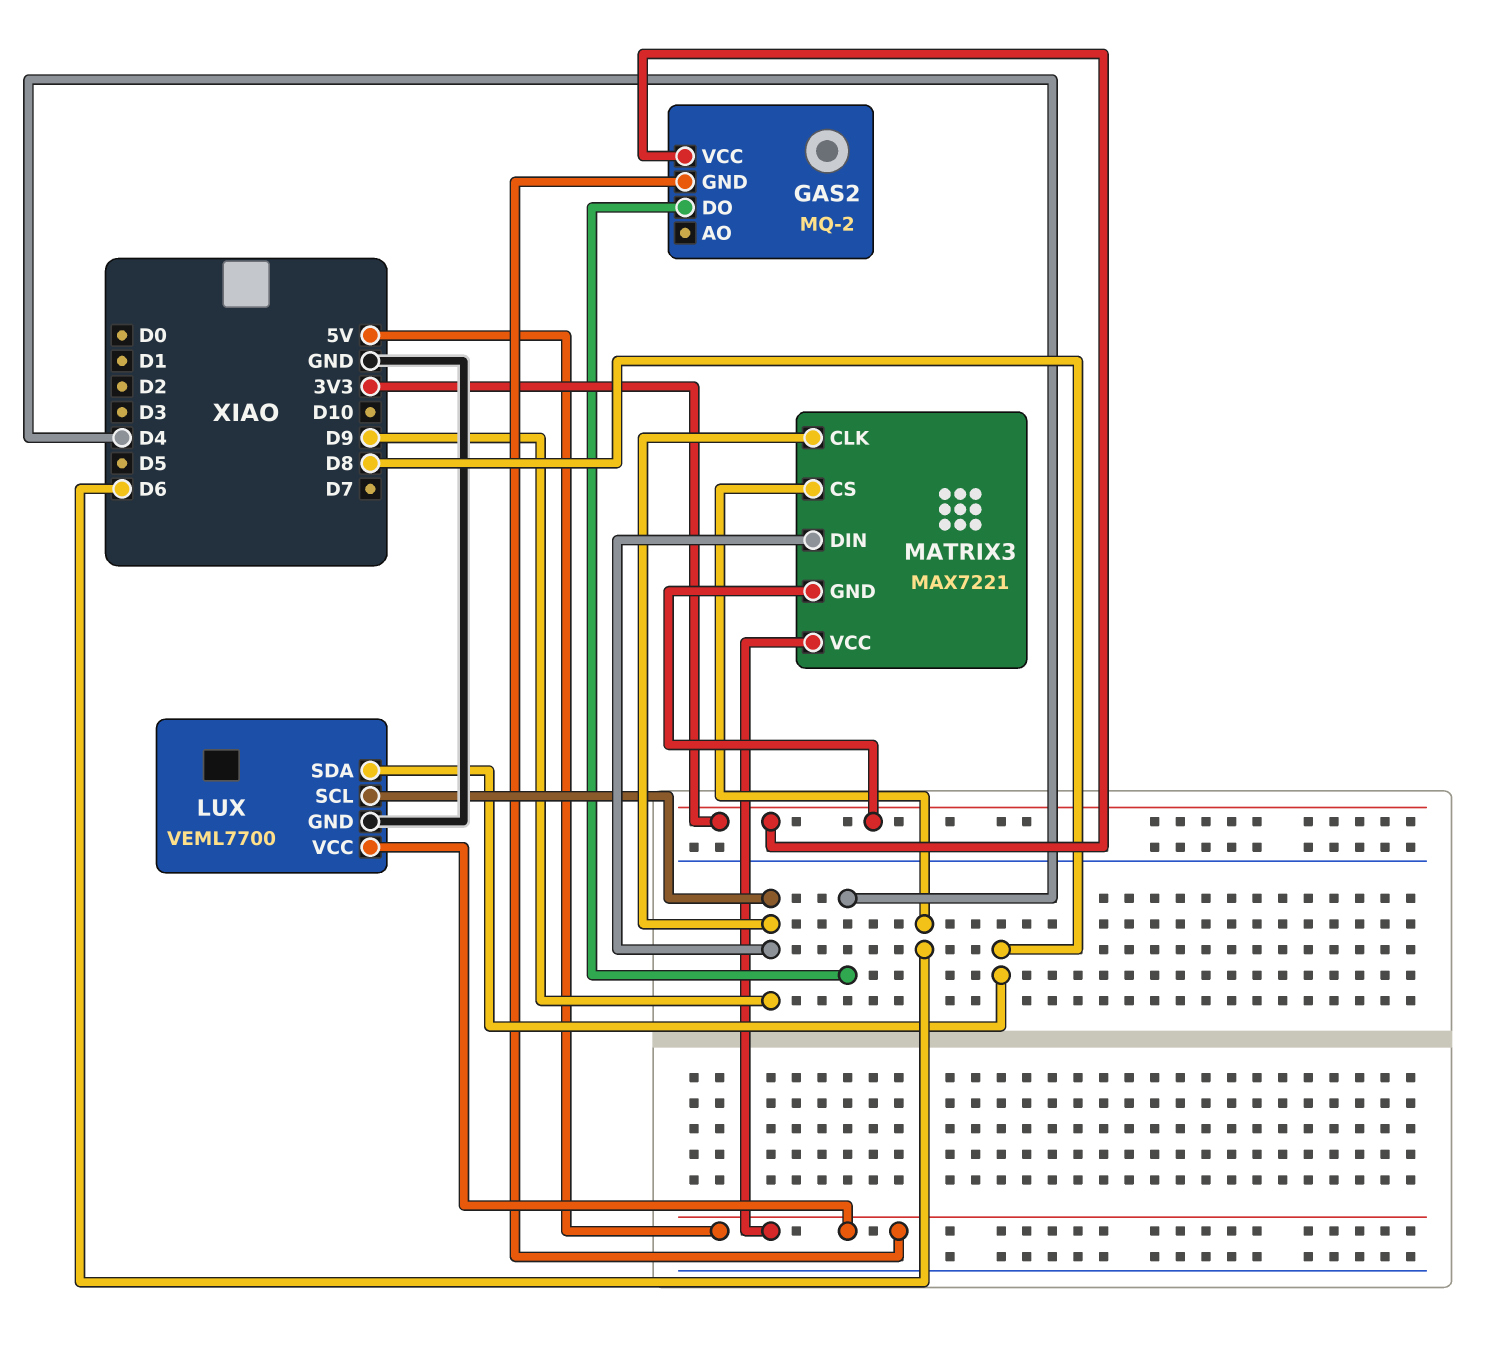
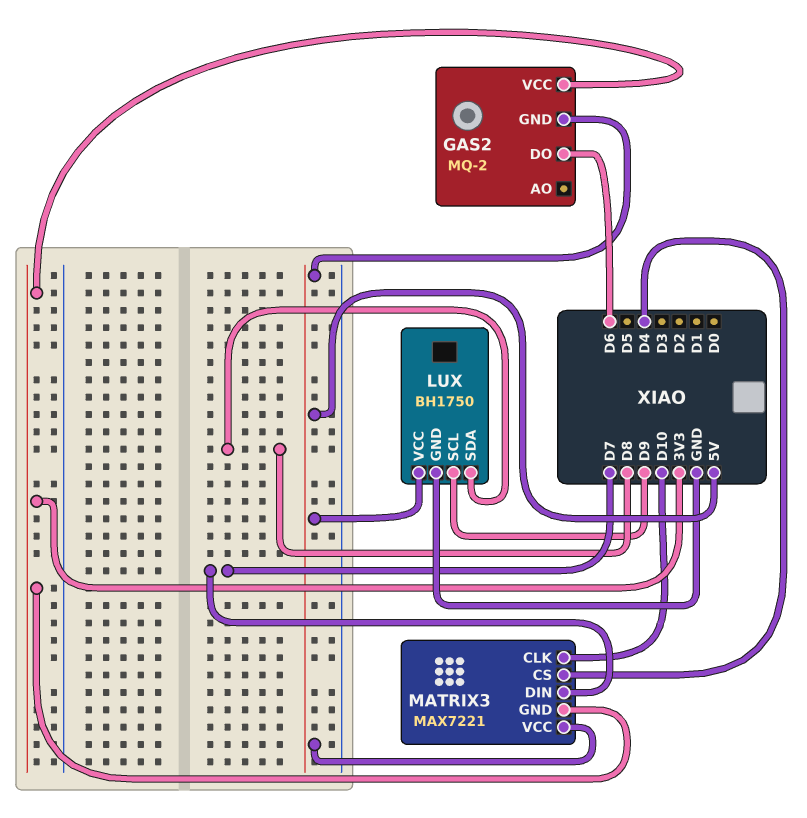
GAS2 pin DO: D4 -> D6
LUX: VEML7700 -> BH1750
MATRIX3 pin CLK: D9 -> D10
MATRIX3 pin CS: D6 -> D4
MATRIX3 pin DIN: D9 -> D7

